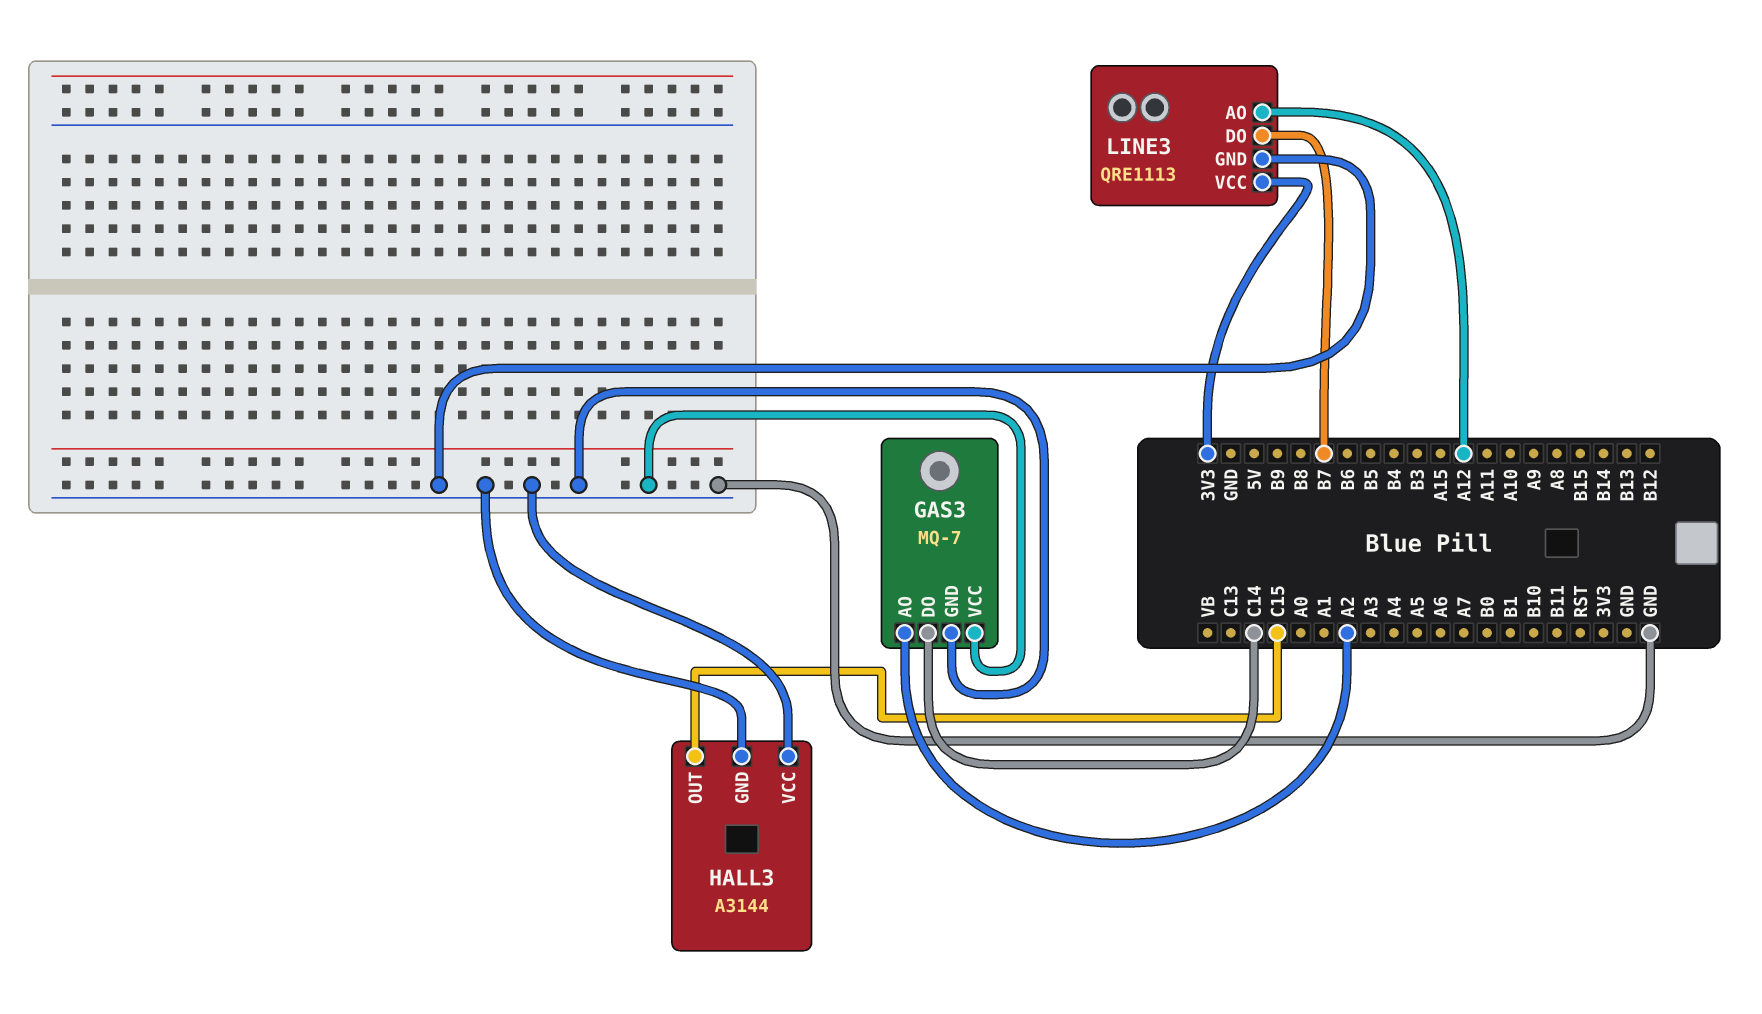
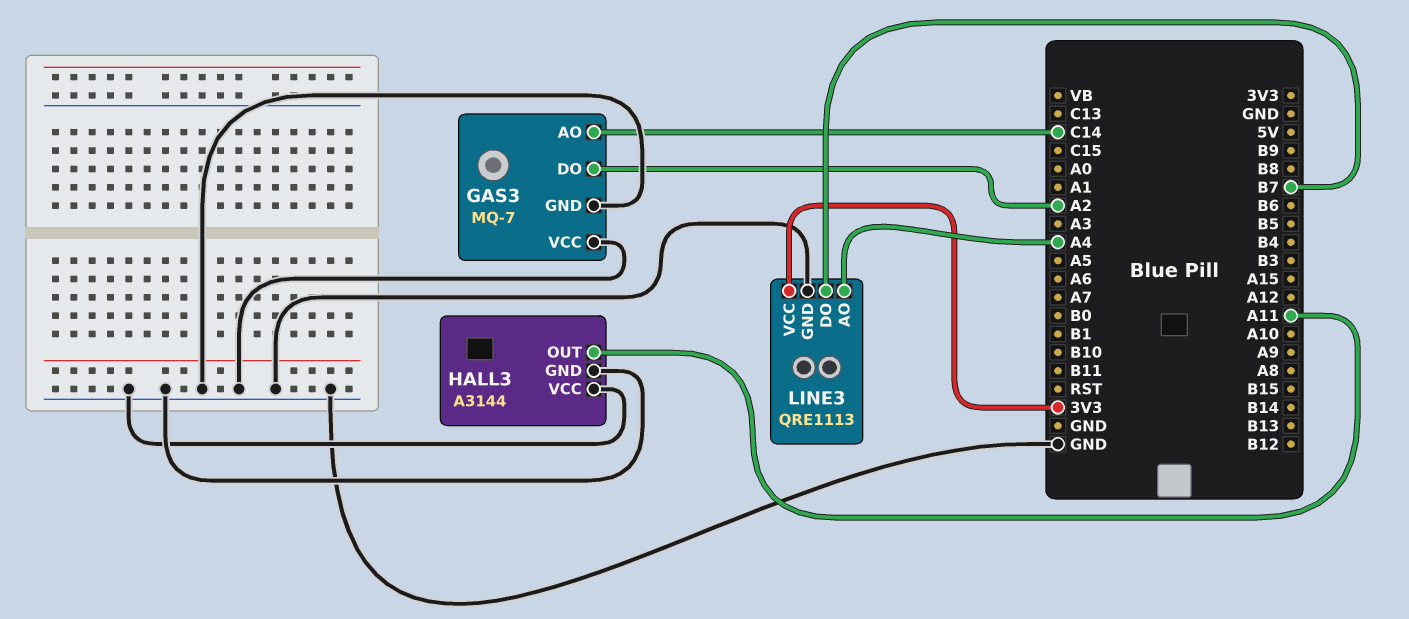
GAS3 pin AO: A2 -> C14
GAS3 pin DO: C14 -> A2
HALL3 pin OUT: C15 -> A11
LINE3 pin AO: A12 -> A4

